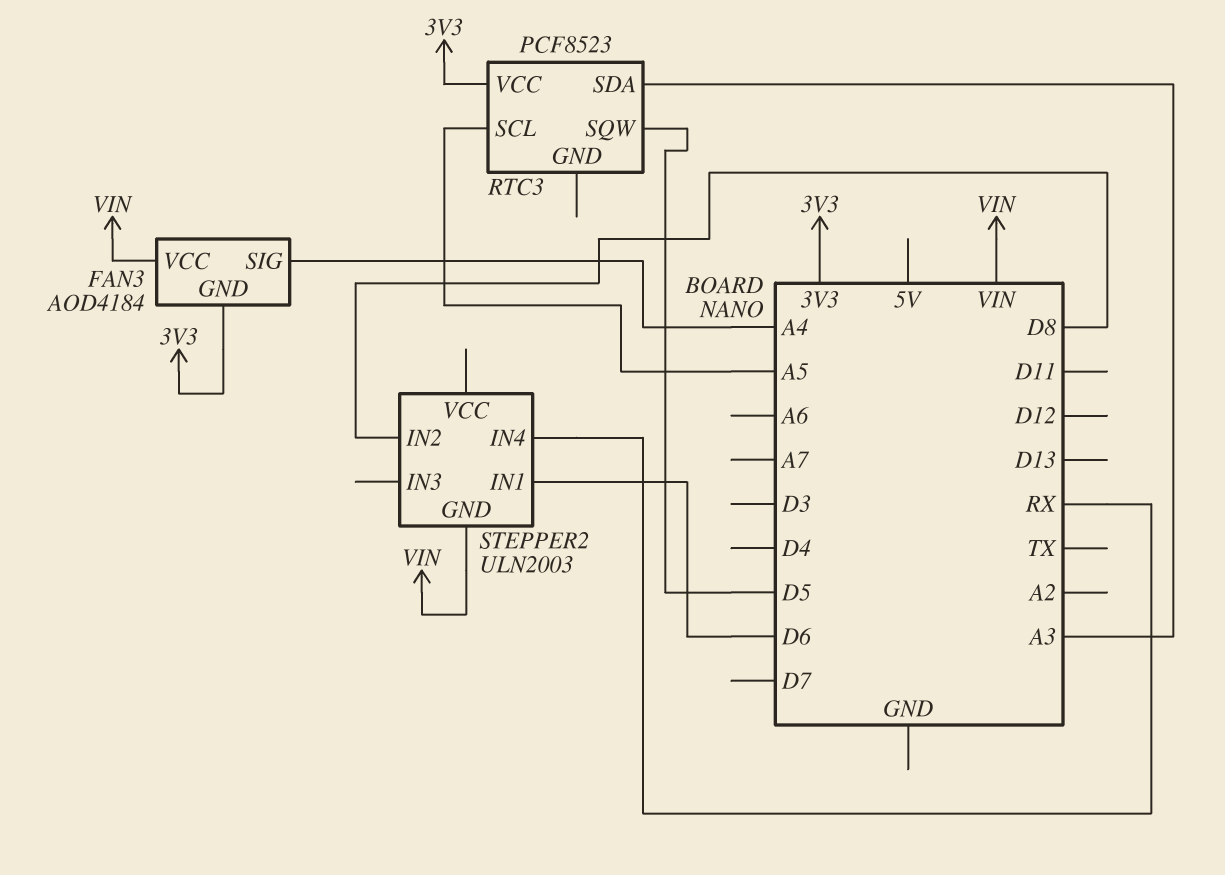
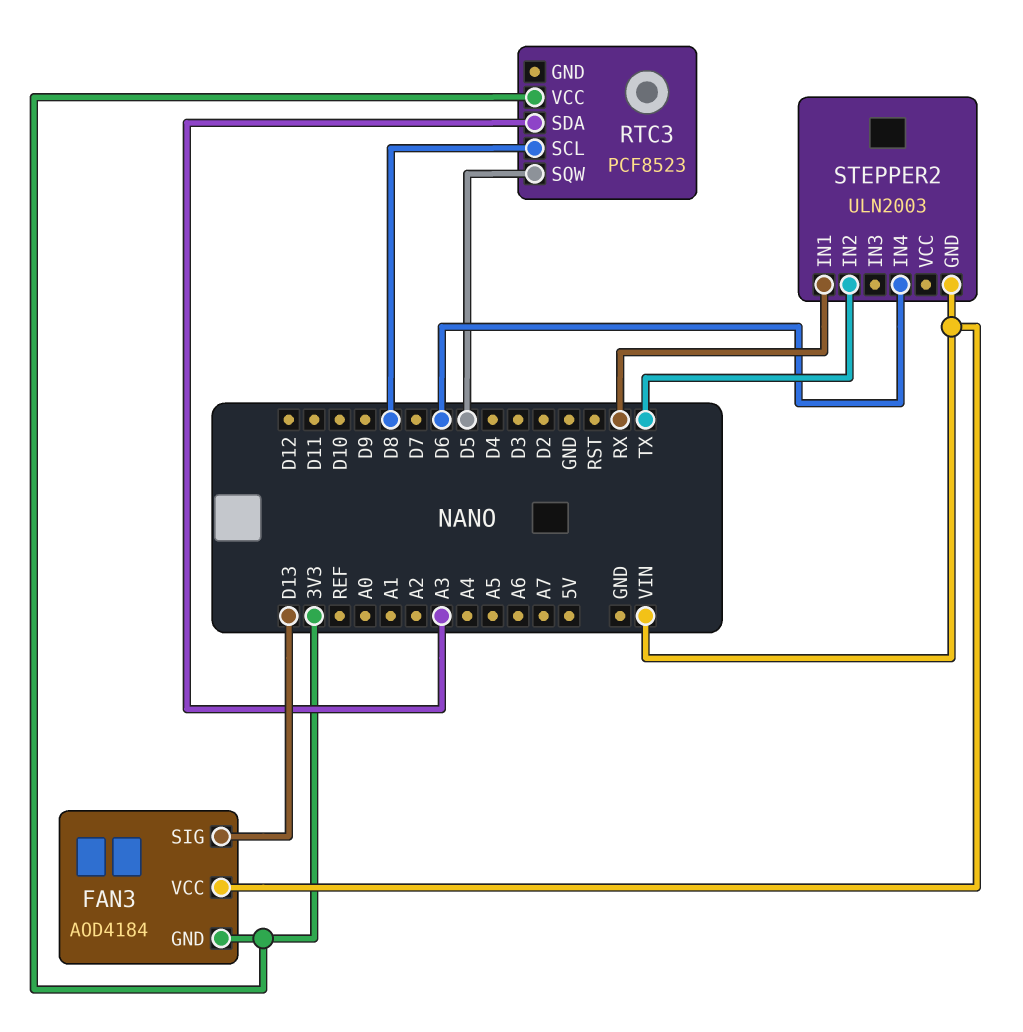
FAN3 pin SIG: A4 -> D13
RTC3 pin SCL: A5 -> D8
STEPPER2 pin IN1: D6 -> RX
STEPPER2 pin IN2: D8 -> TX
STEPPER2 pin IN4: RX -> D6

